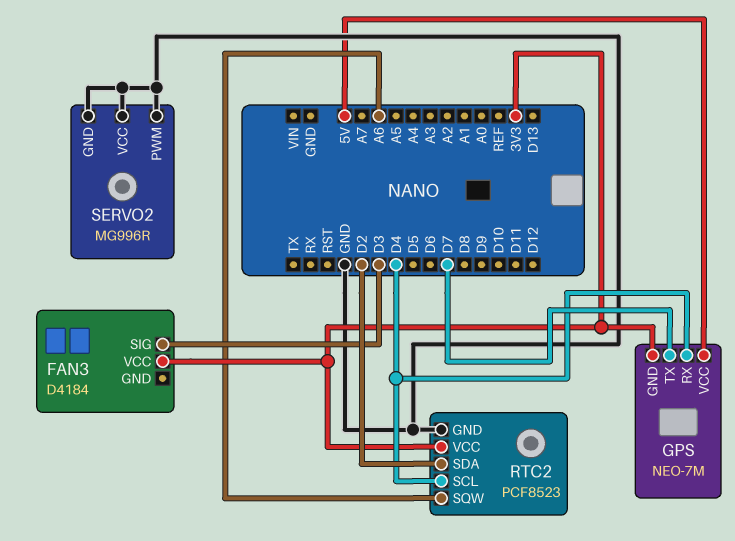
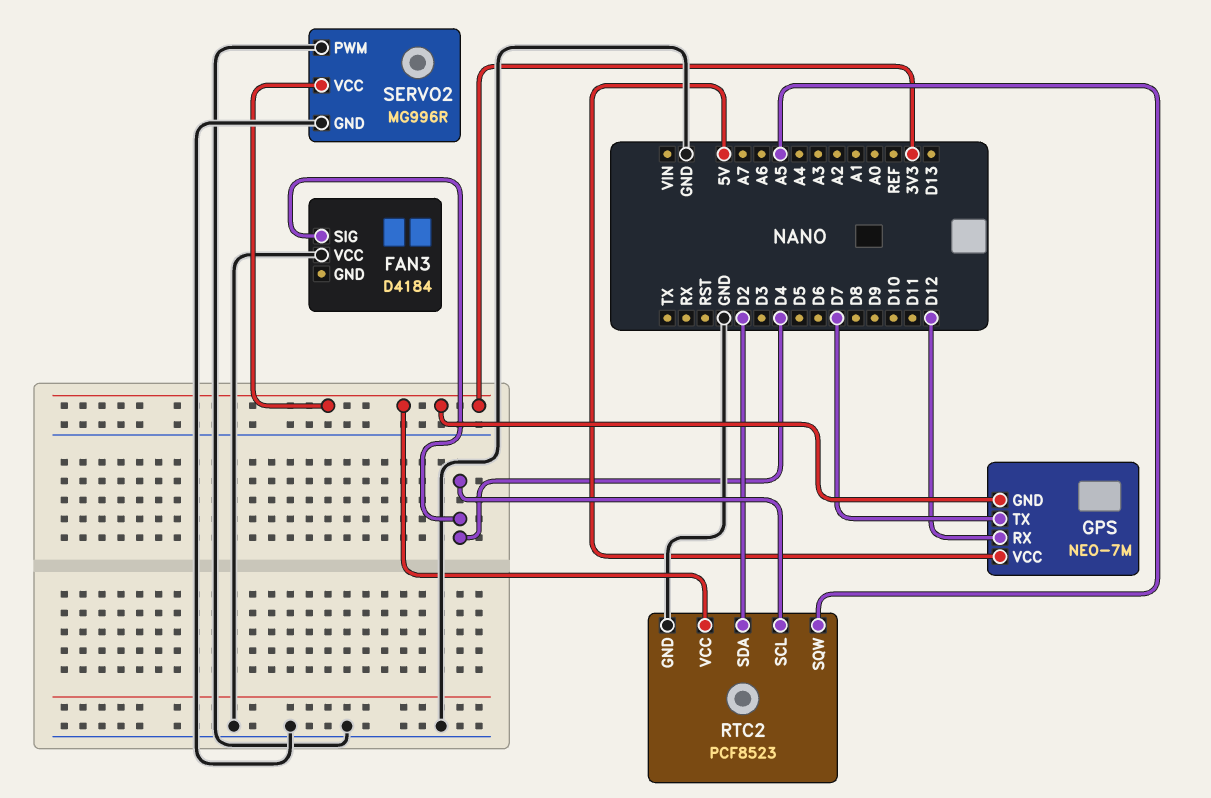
FAN3 pin SIG: D3 -> D4
FAN3 pin VCC: 3V3 -> GND
GPS pin RX: D4 -> D12
RTC2 pin SQW: A6 -> A5
SERVO2 pin VCC: GND -> 3V3

